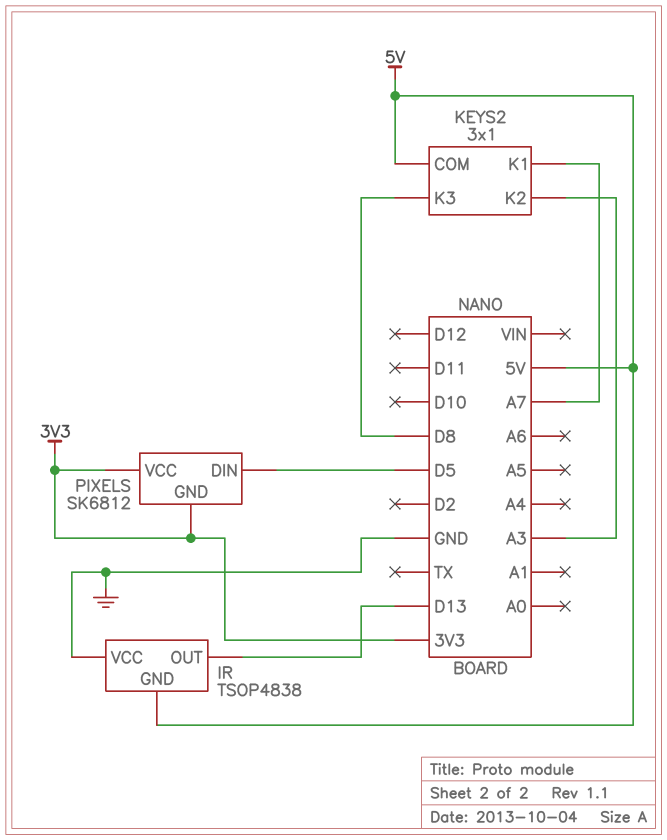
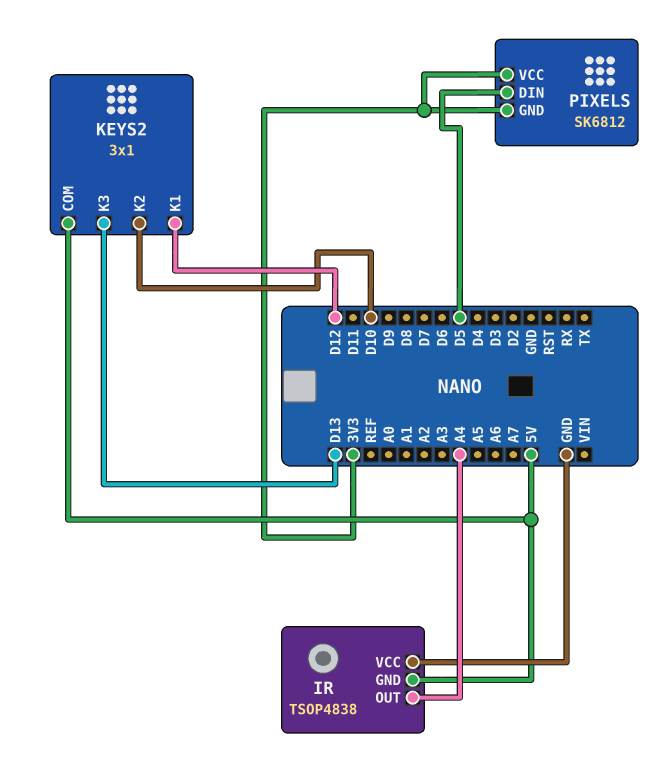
IR pin OUT: D13 -> A4
KEYS2 pin K1: A7 -> D12
KEYS2 pin K2: A3 -> D10
KEYS2 pin K3: D8 -> D13

